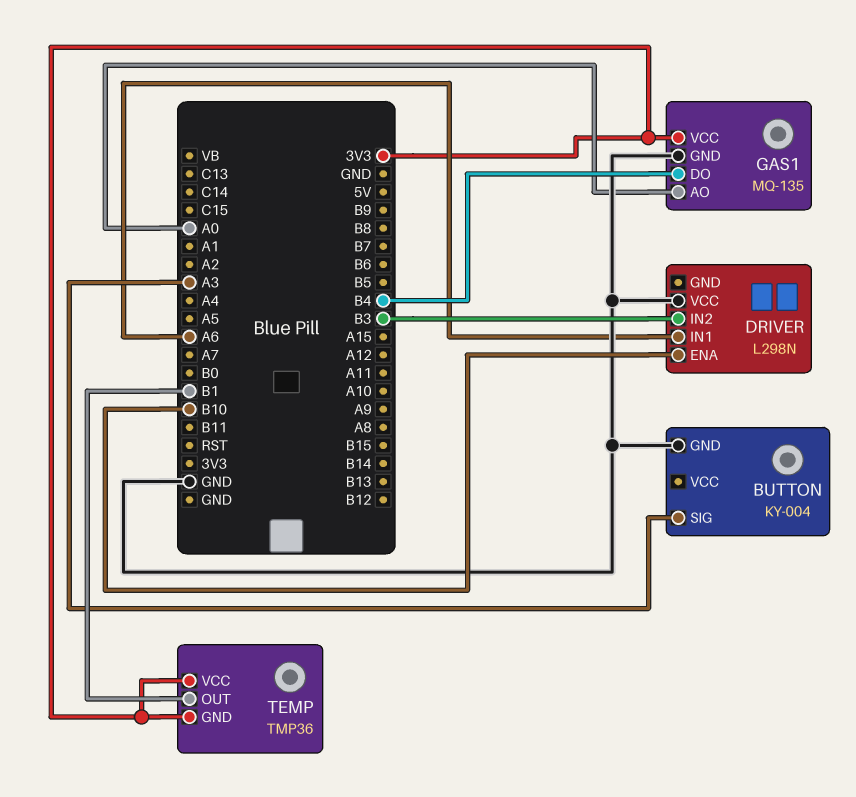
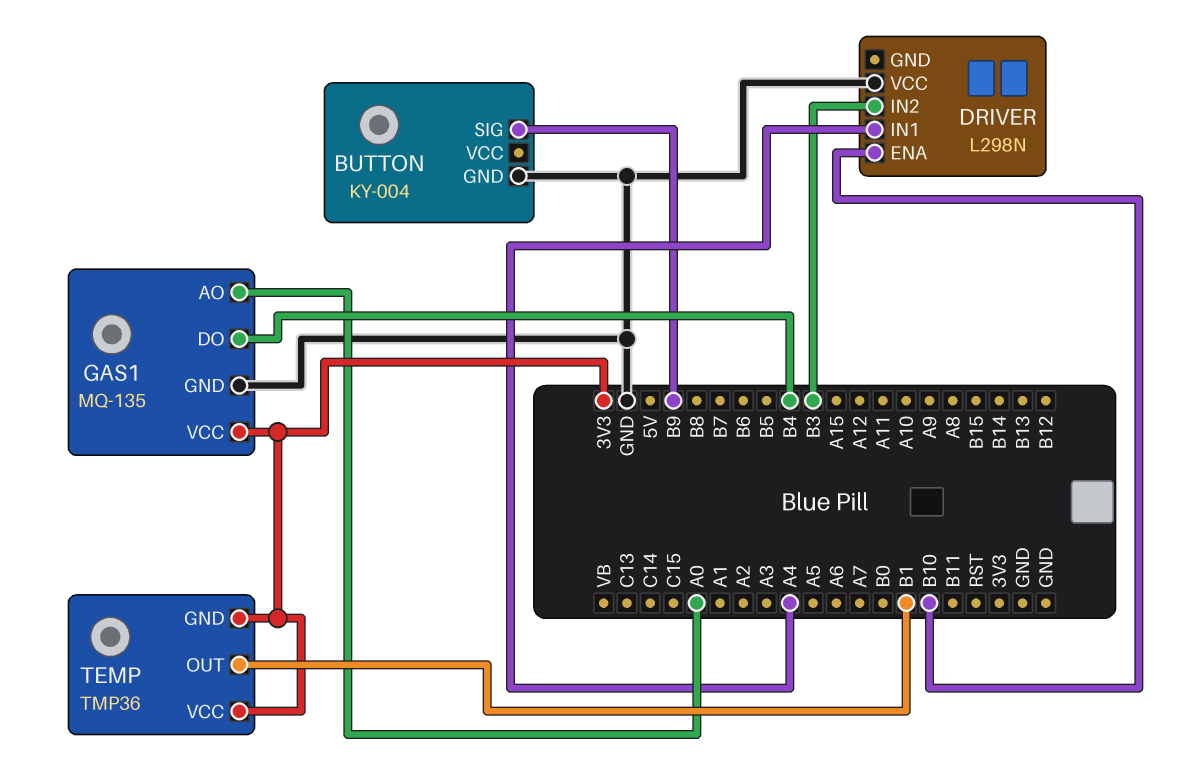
BUTTON pin SIG: A3 -> B9
DRIVER pin IN1: A6 -> A4

